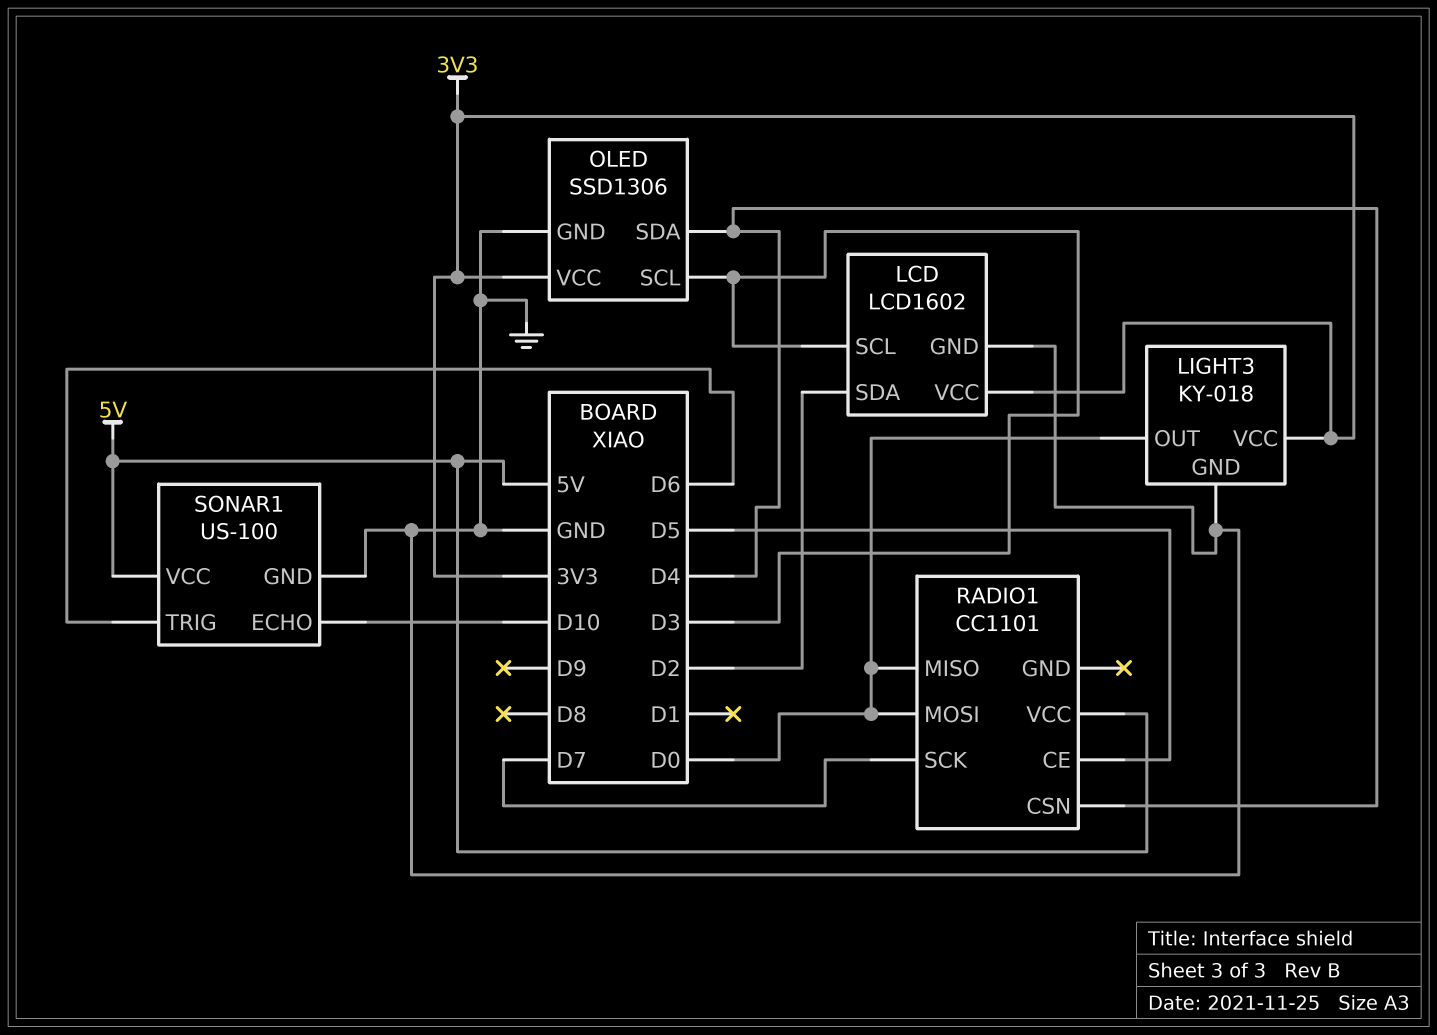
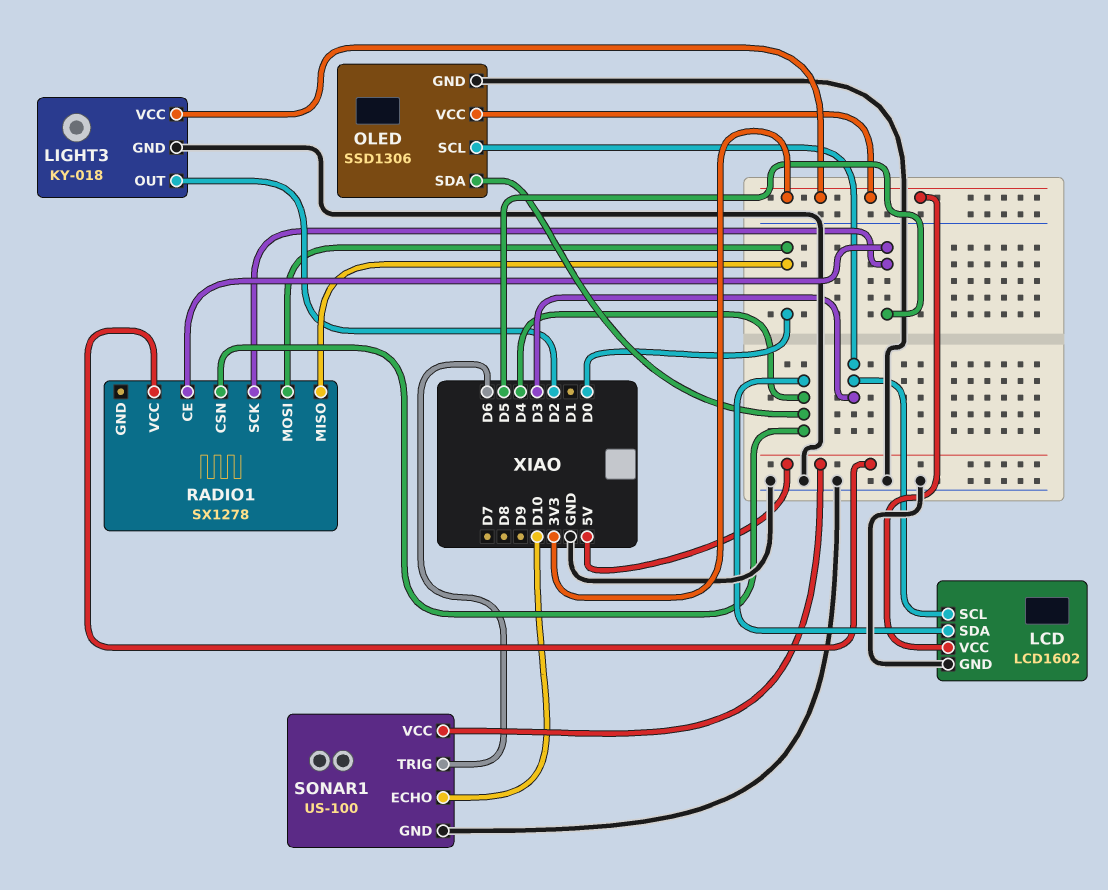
LCD pin SDA: D2 -> D4
LIGHT3 pin OUT: D0 -> D2
RADIO1: CC1101 -> SX1278
RADIO1 pin SCK: D7 -> D5

